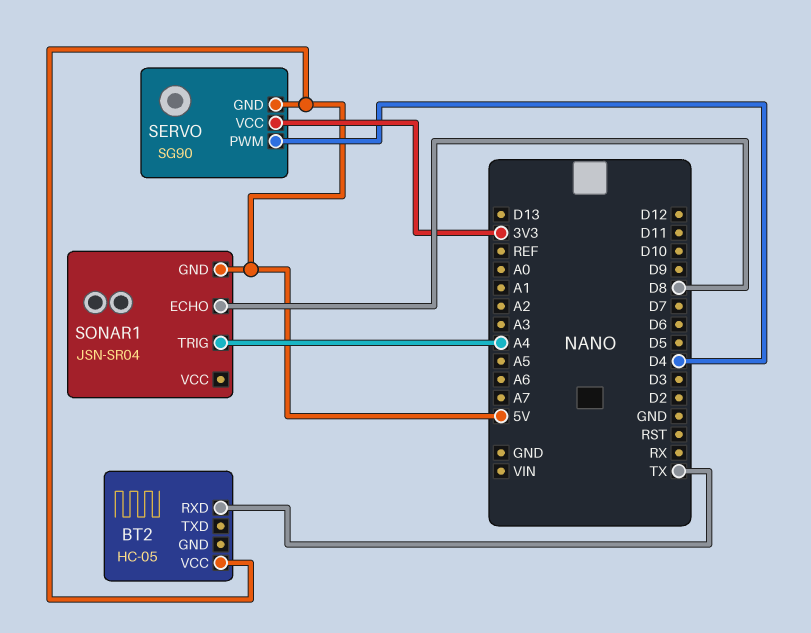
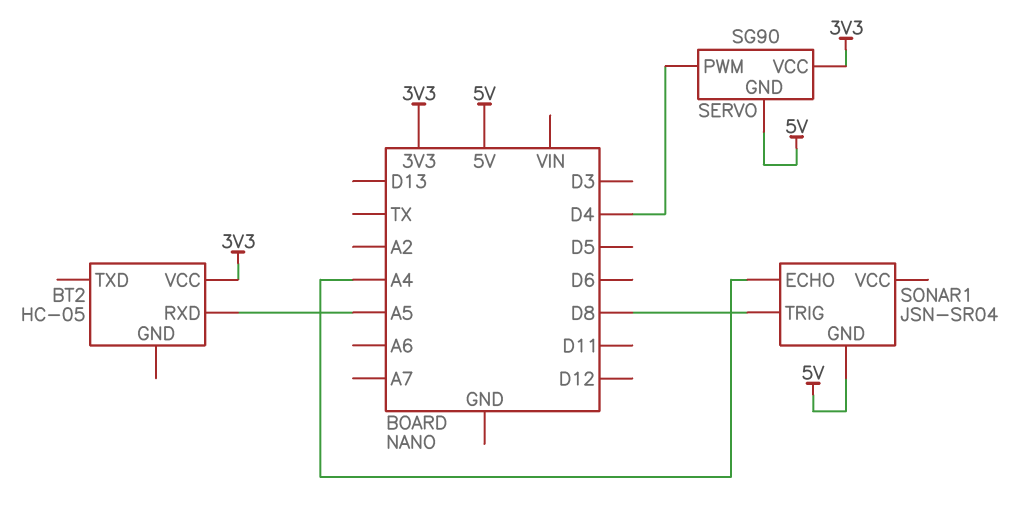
BT2 pin RXD: TX -> A5
BT2 pin VCC: 5V -> 3V3
SONAR1 pin ECHO: D8 -> A4
SONAR1 pin TRIG: A4 -> D8

